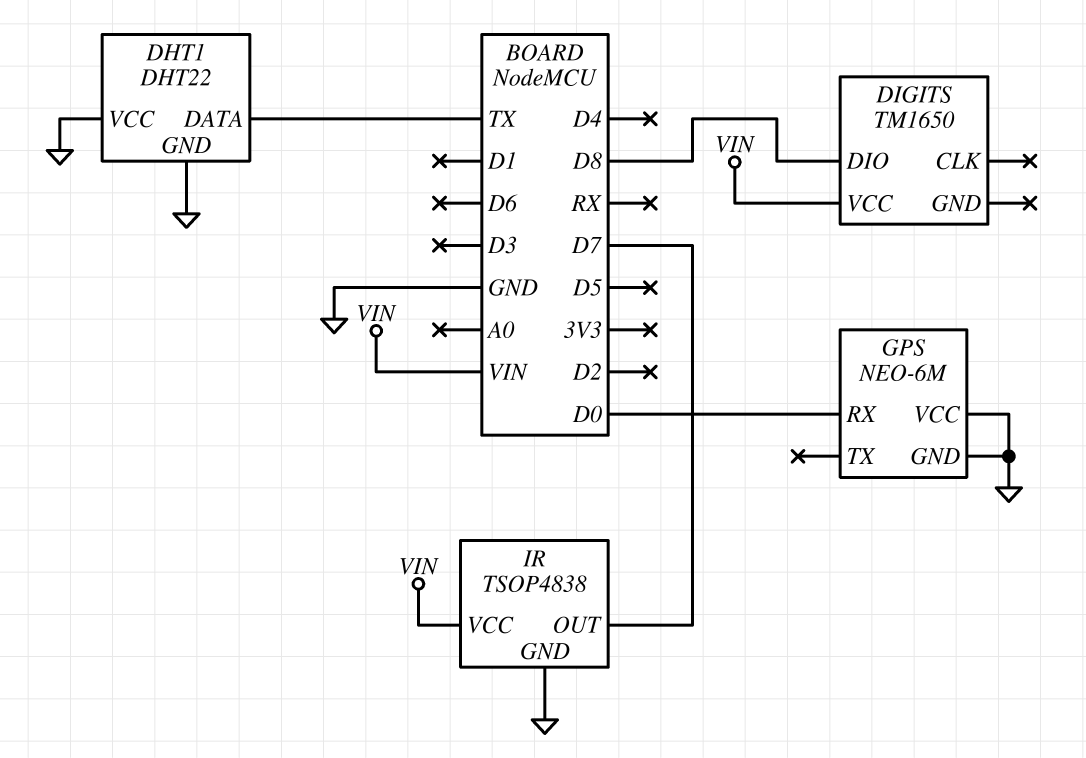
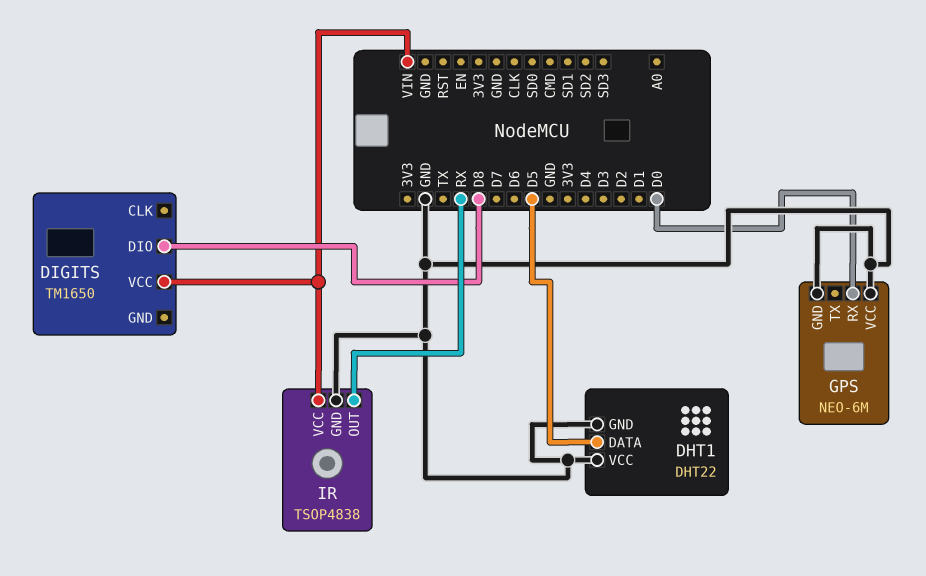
DHT1 pin DATA: TX -> D5
IR pin OUT: D7 -> RX

